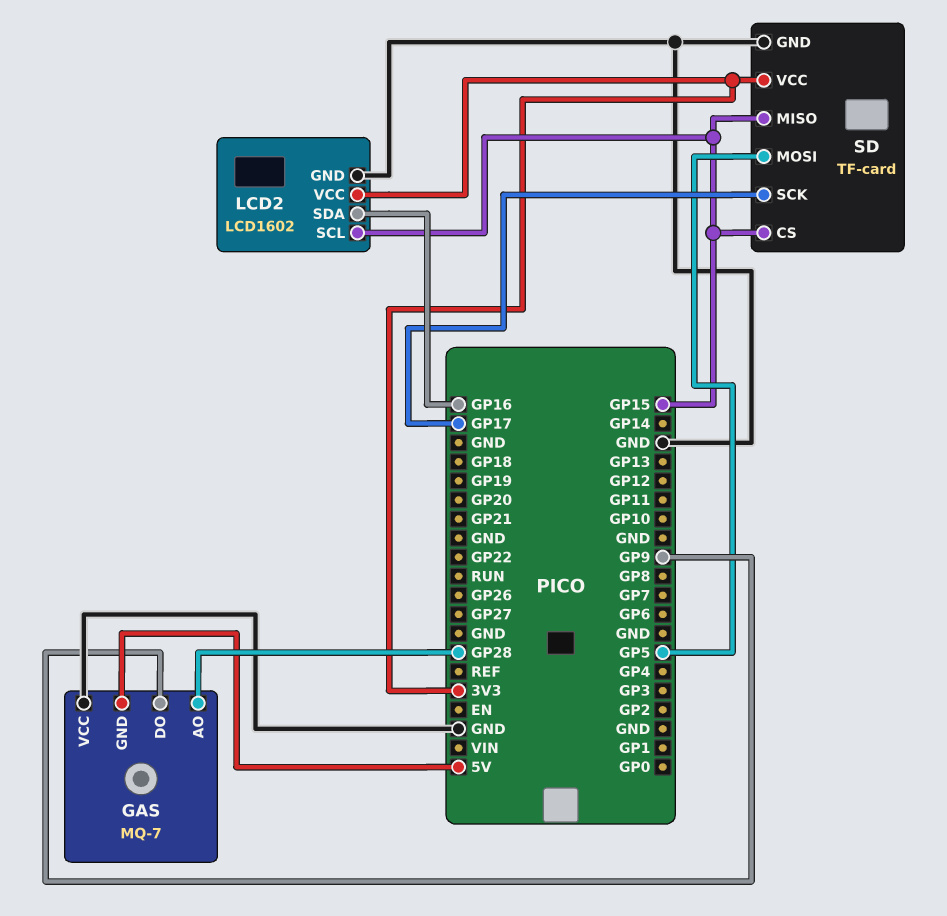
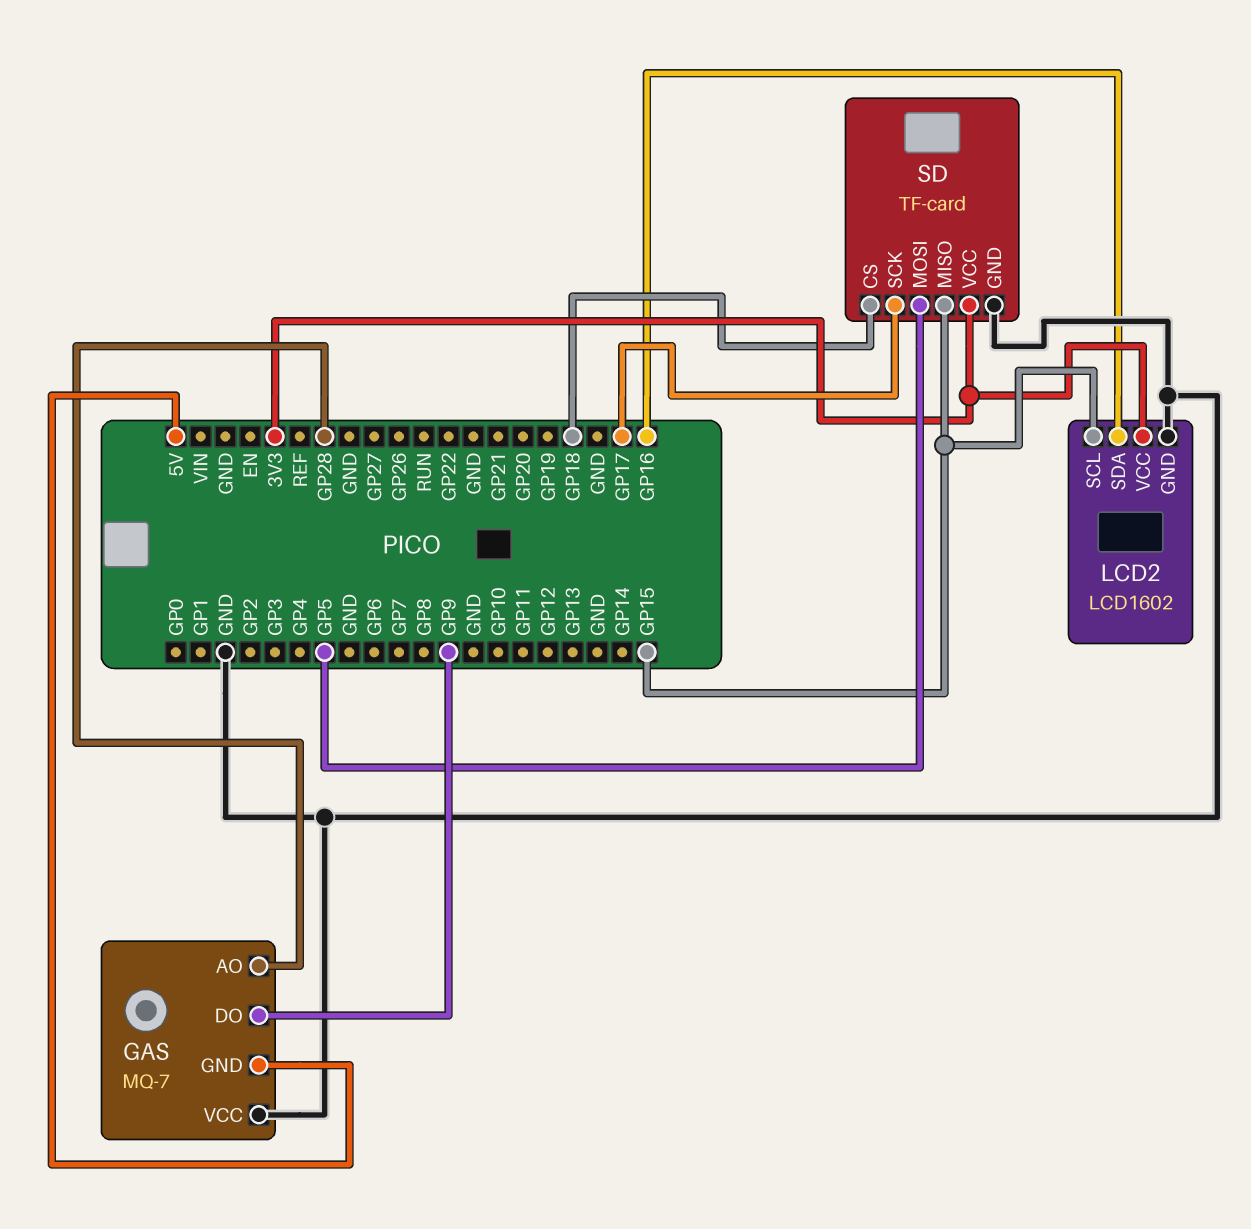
SD pin CS: GP15 -> GP18

